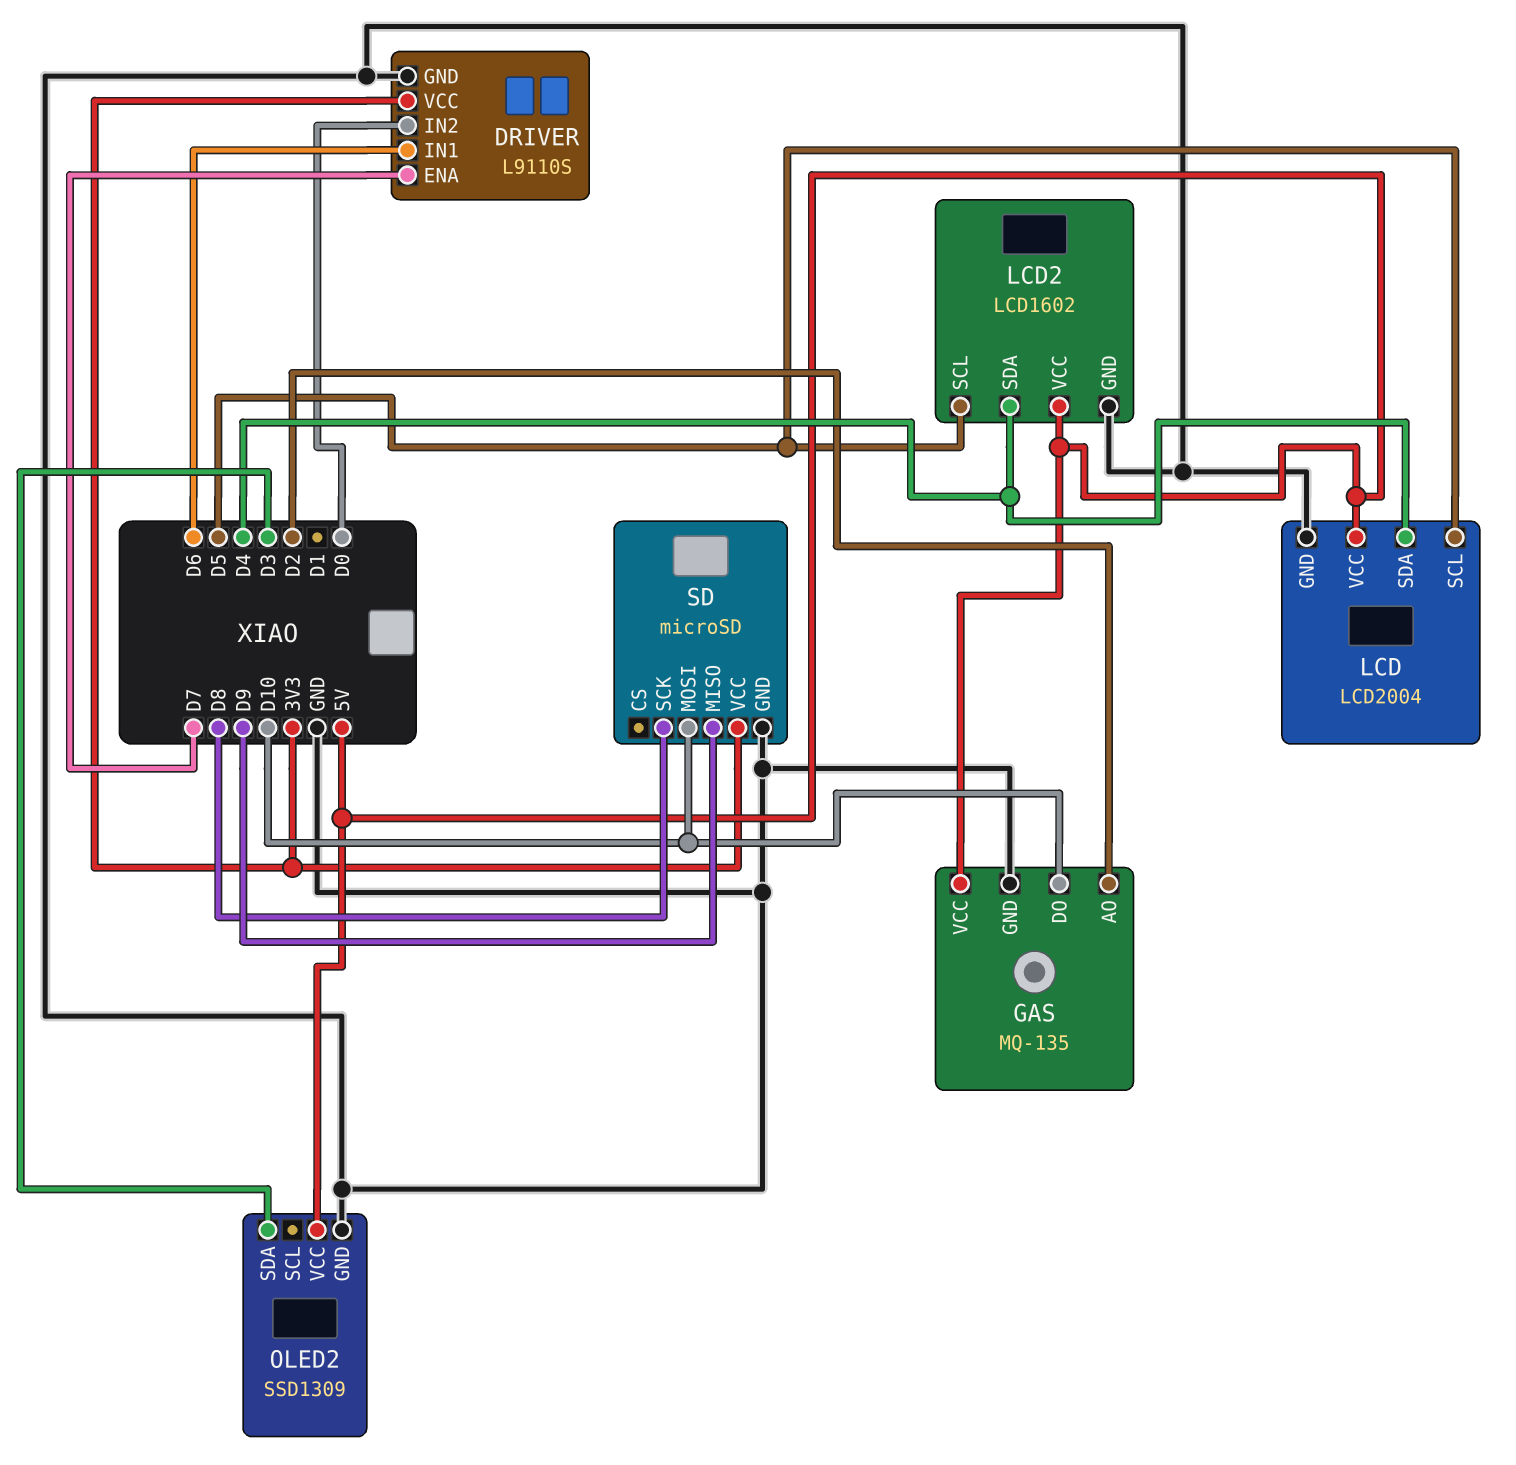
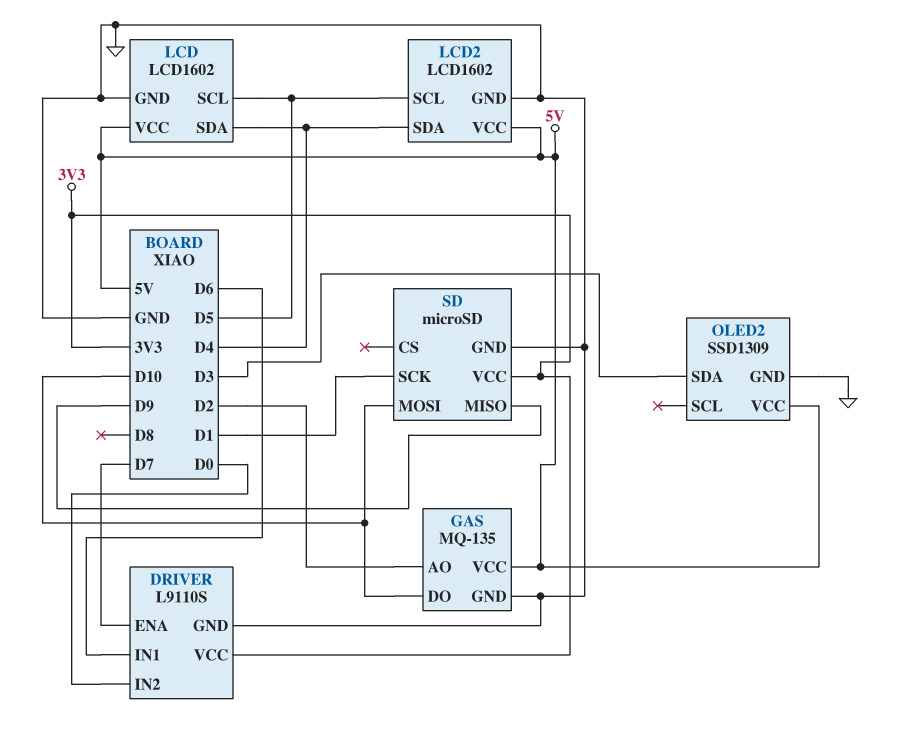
LCD: LCD2004 -> LCD1602
SD pin SCK: D8 -> D1

